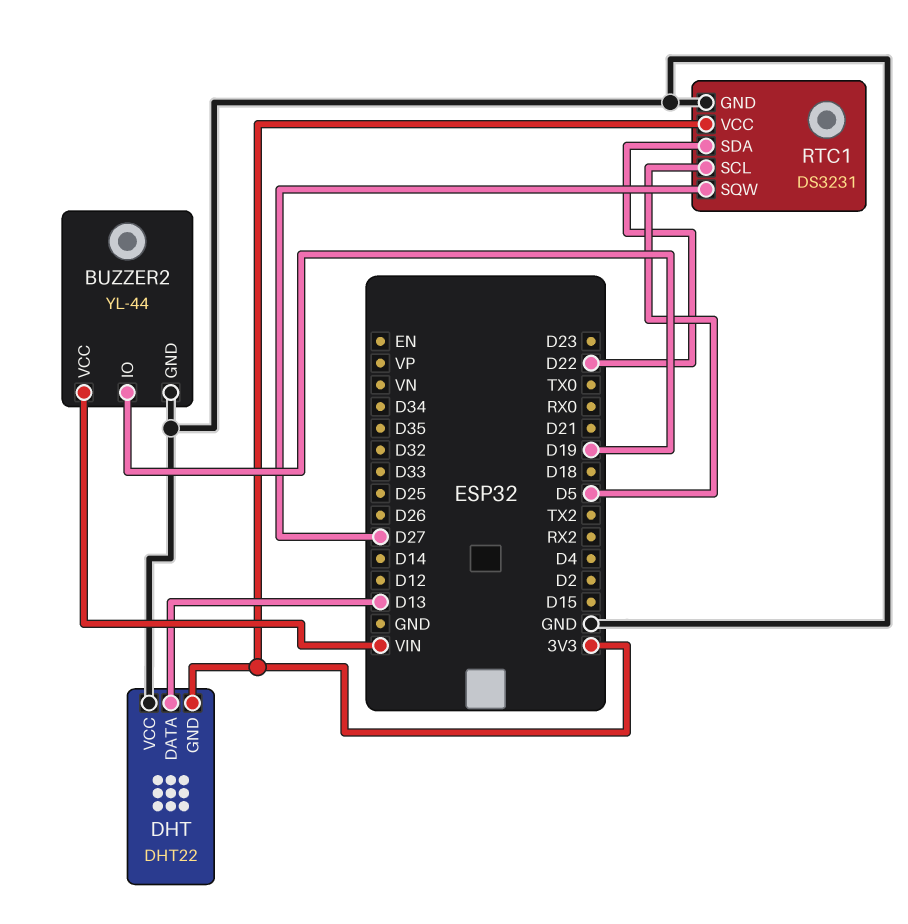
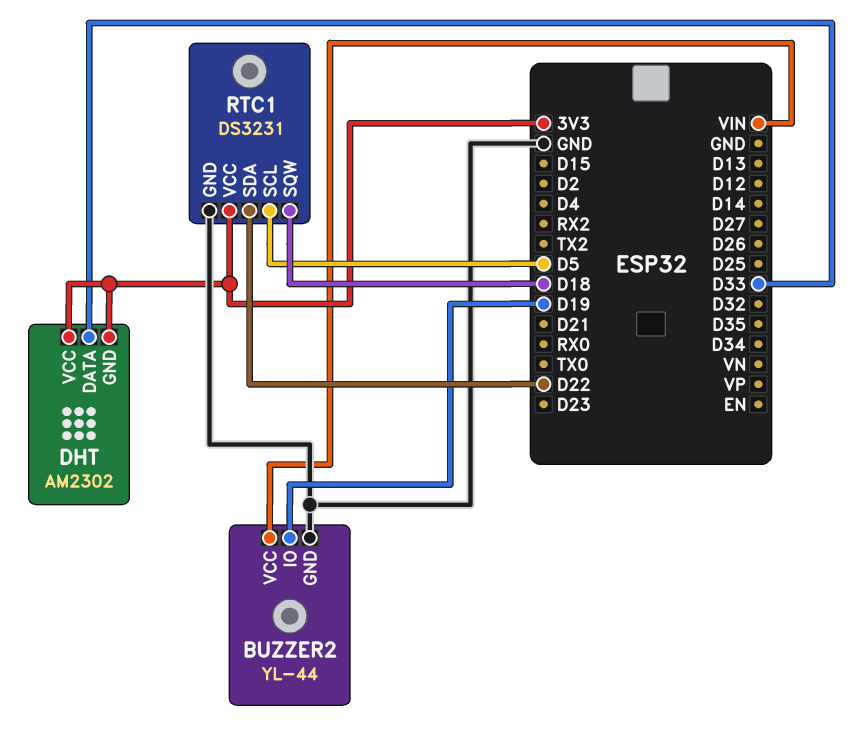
DHT: DHT22 -> AM2302
DHT pin DATA: D13 -> D33
DHT pin VCC: GND -> 3V3
RTC1 pin SQW: D27 -> D18

